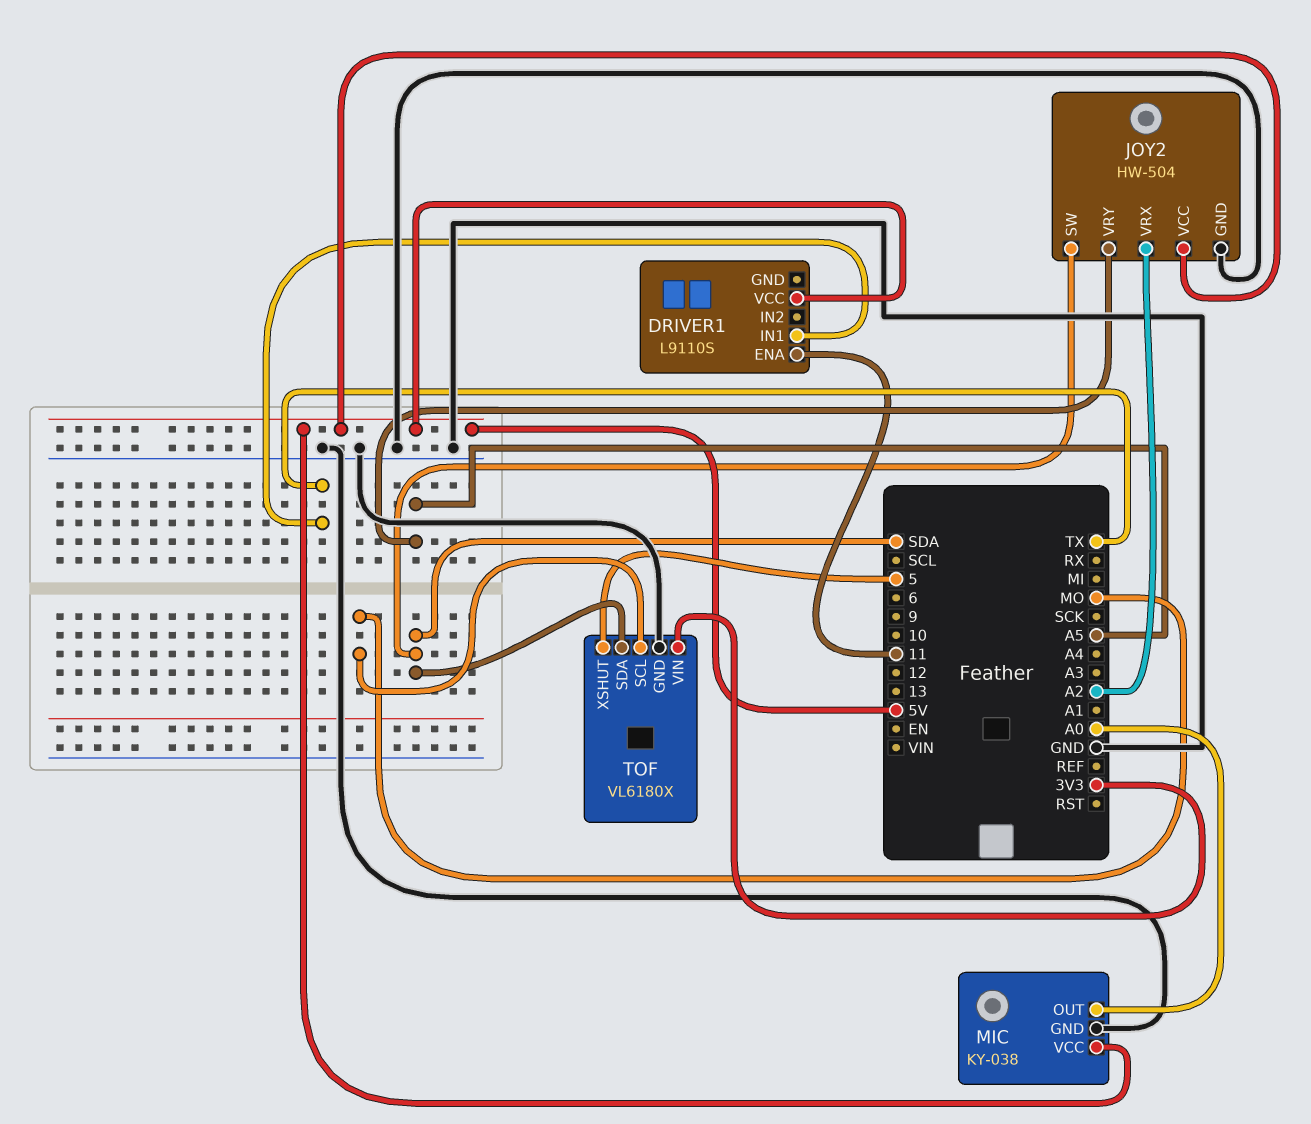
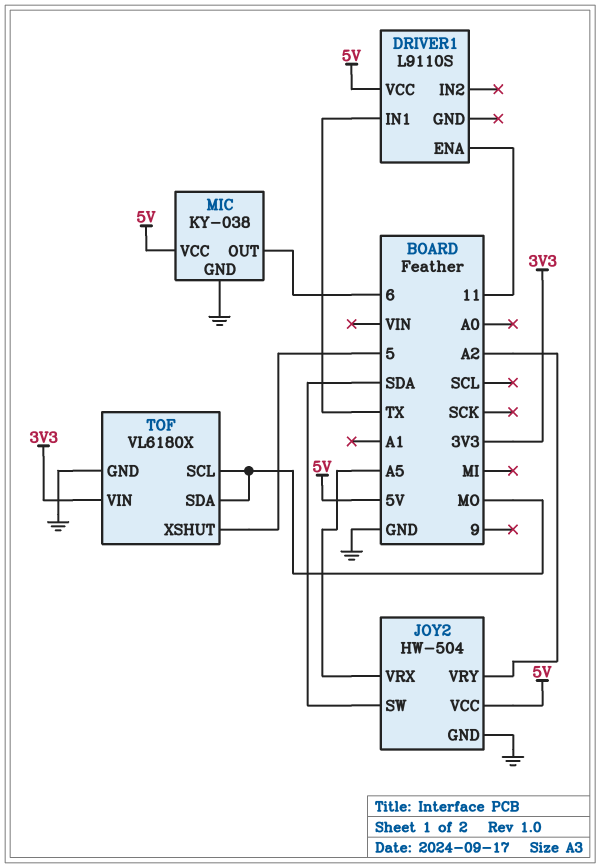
JOY2 pin VRX: A2 -> A5
JOY2 pin VRY: A5 -> A2
MIC pin OUT: A0 -> 6
TOF pin SDA: SDA -> MO

